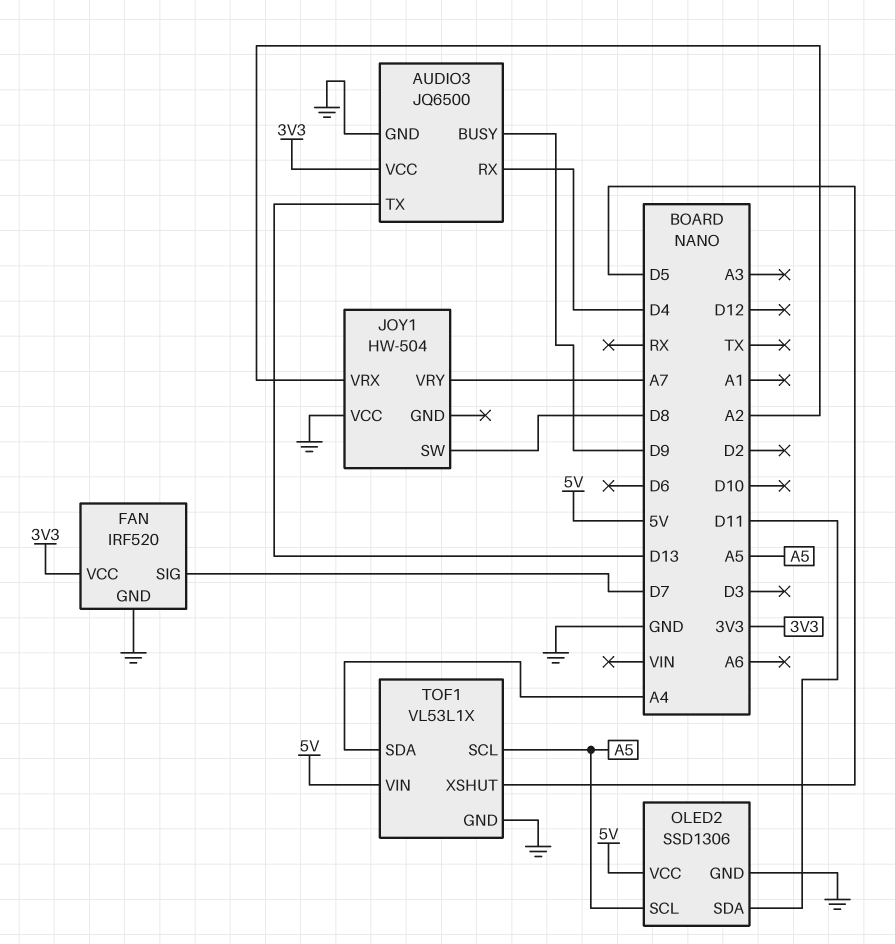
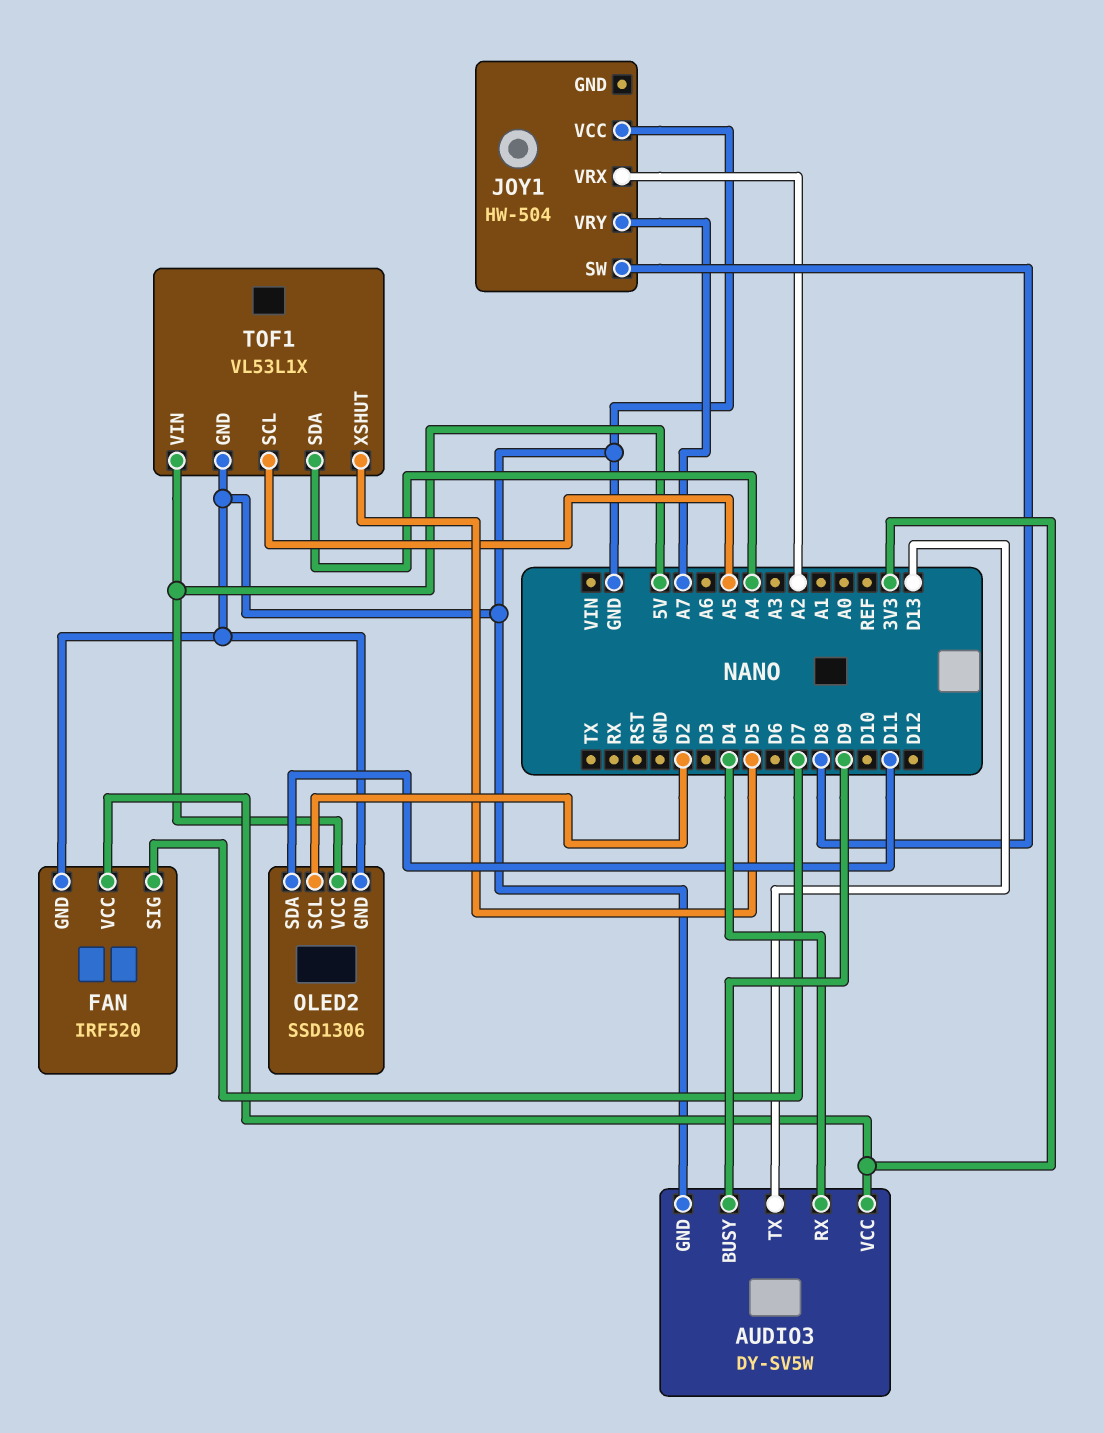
AUDIO3: JQ6500 -> DY-SV5W
OLED2 pin SCL: A5 -> D2

